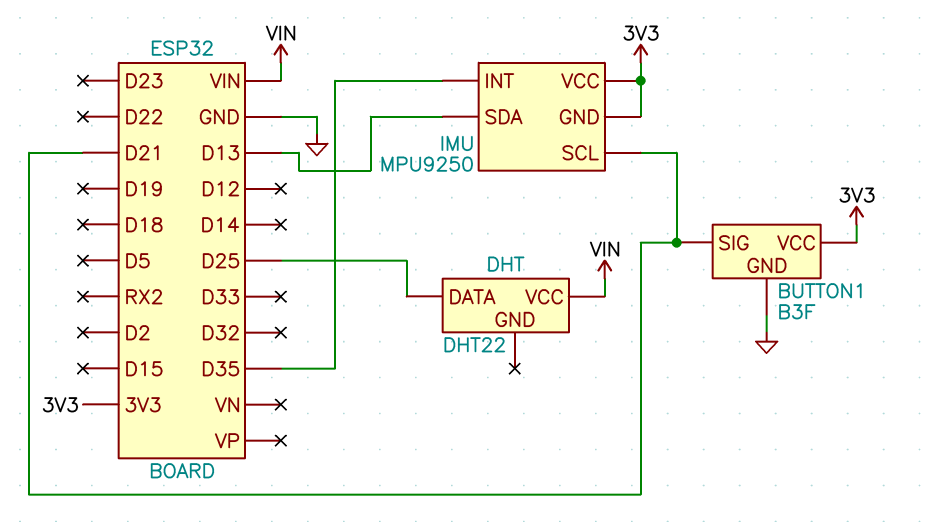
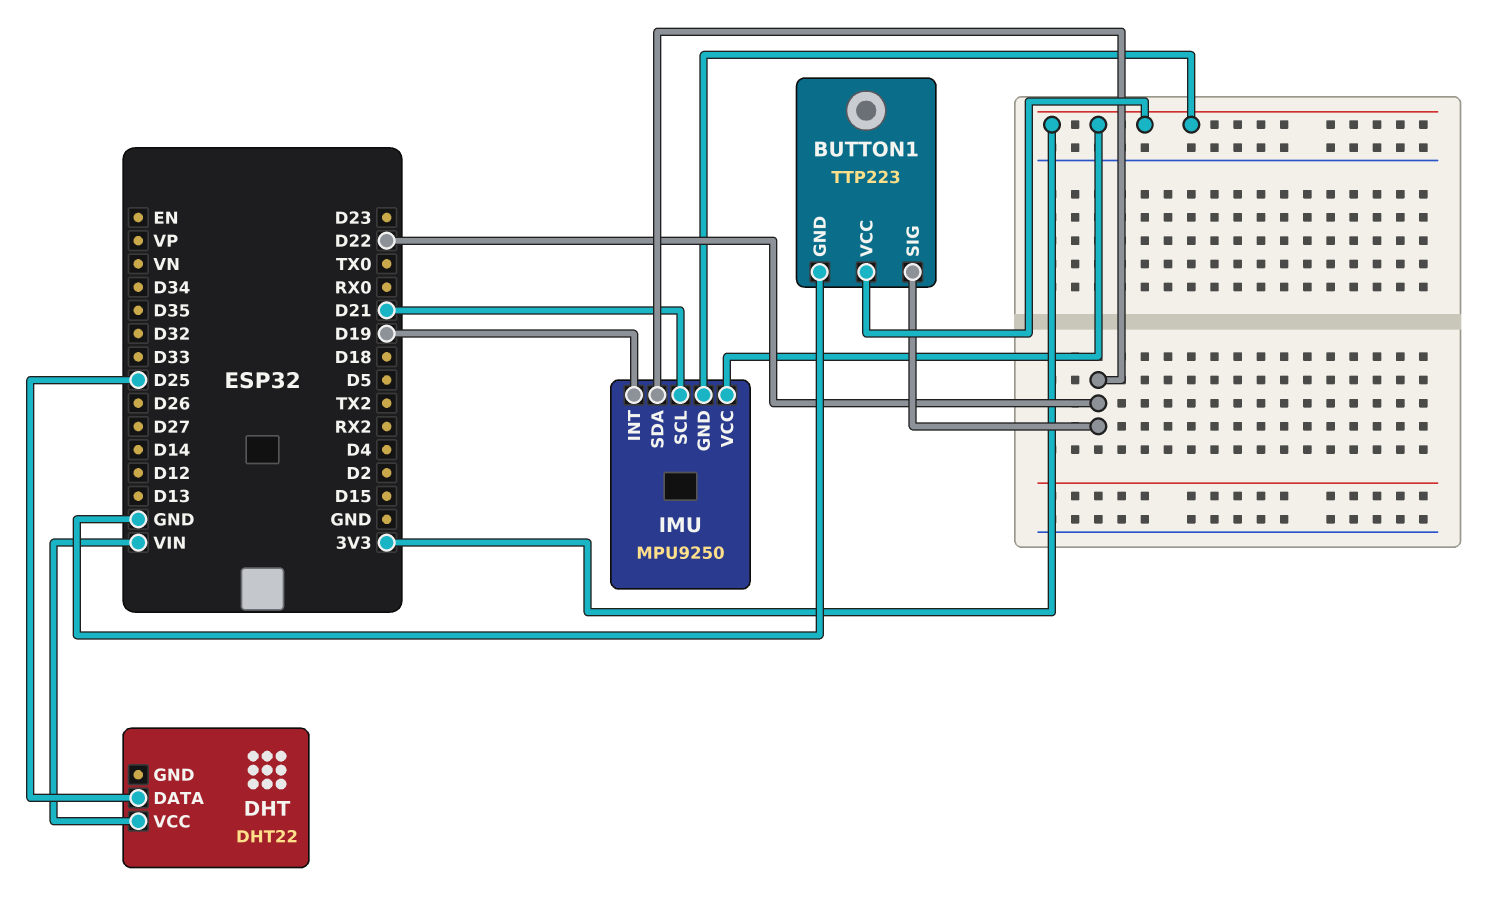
BUTTON1: B3F -> TTP223
BUTTON1 pin SIG: D21 -> D22
IMU pin INT: D35 -> D19
IMU pin SDA: D13 -> D22

